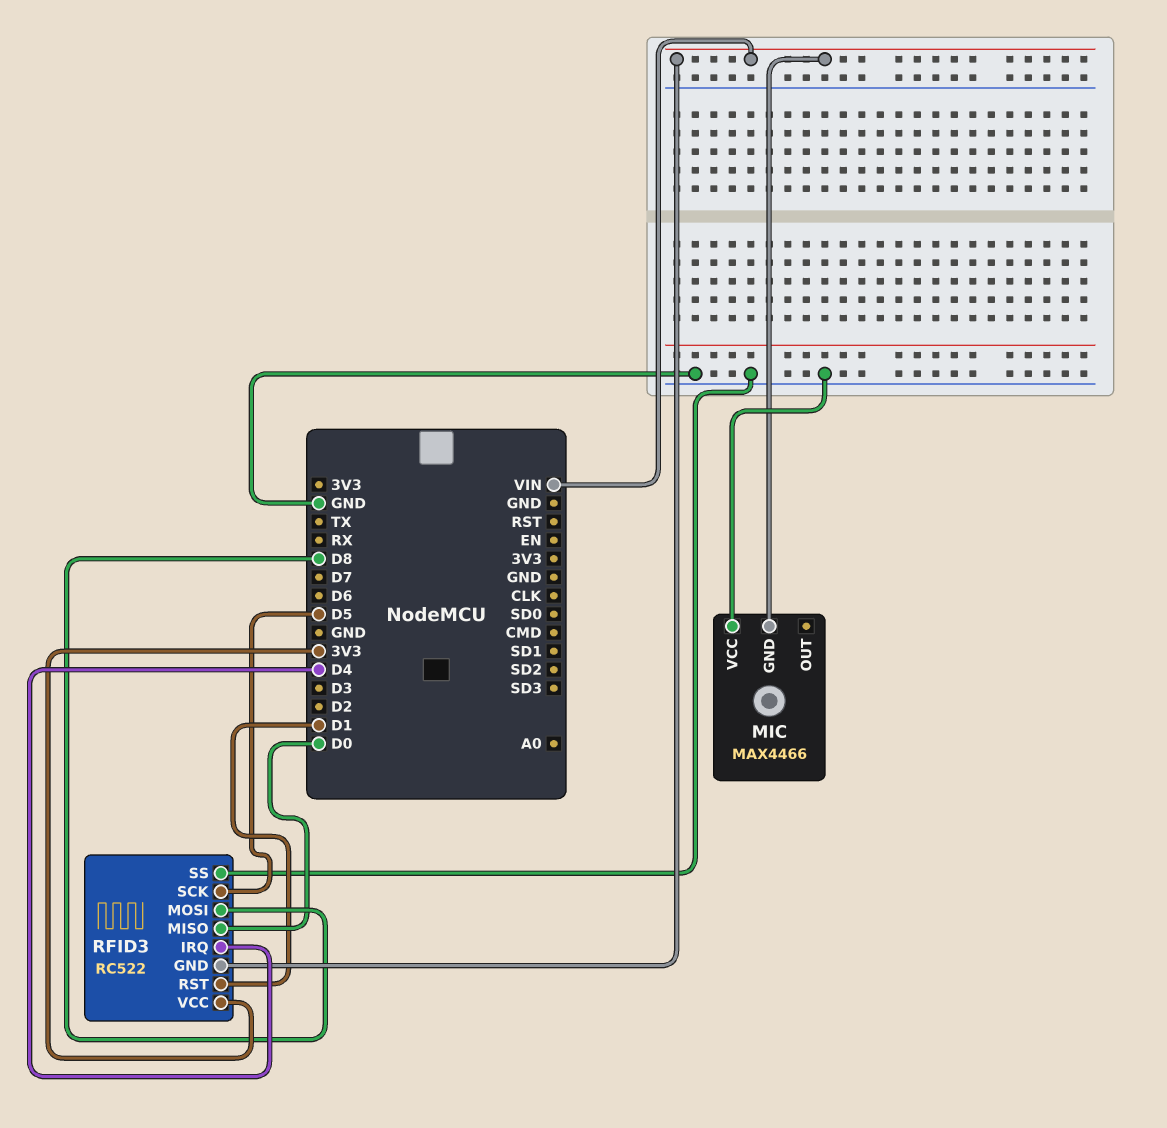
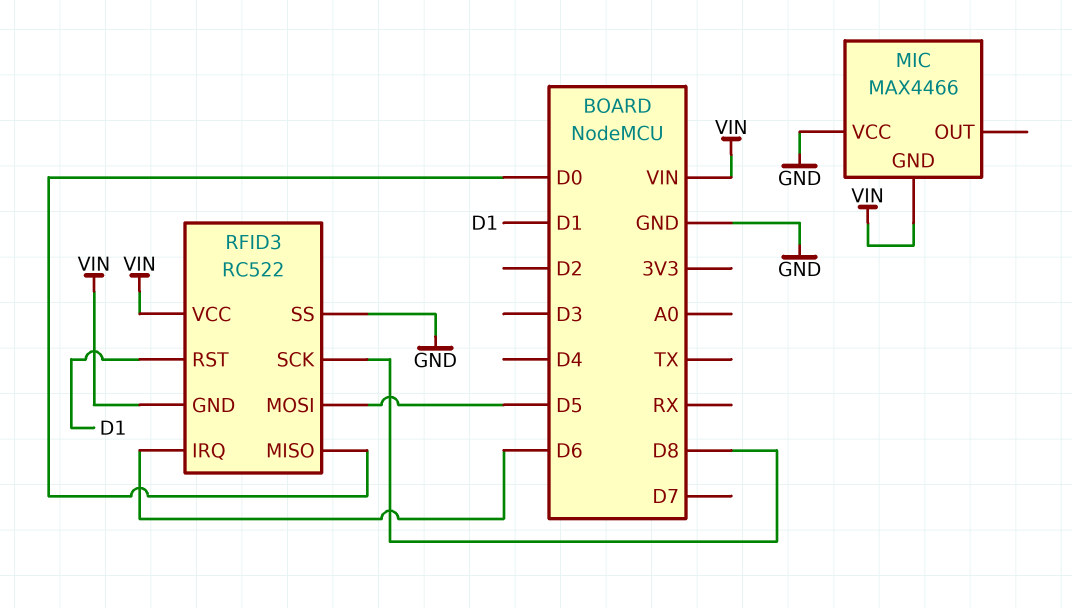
RFID3 pin IRQ: D4 -> D6
RFID3 pin MOSI: D8 -> D5
RFID3 pin SCK: D5 -> D8
RFID3 pin VCC: 3V3 -> VIN

